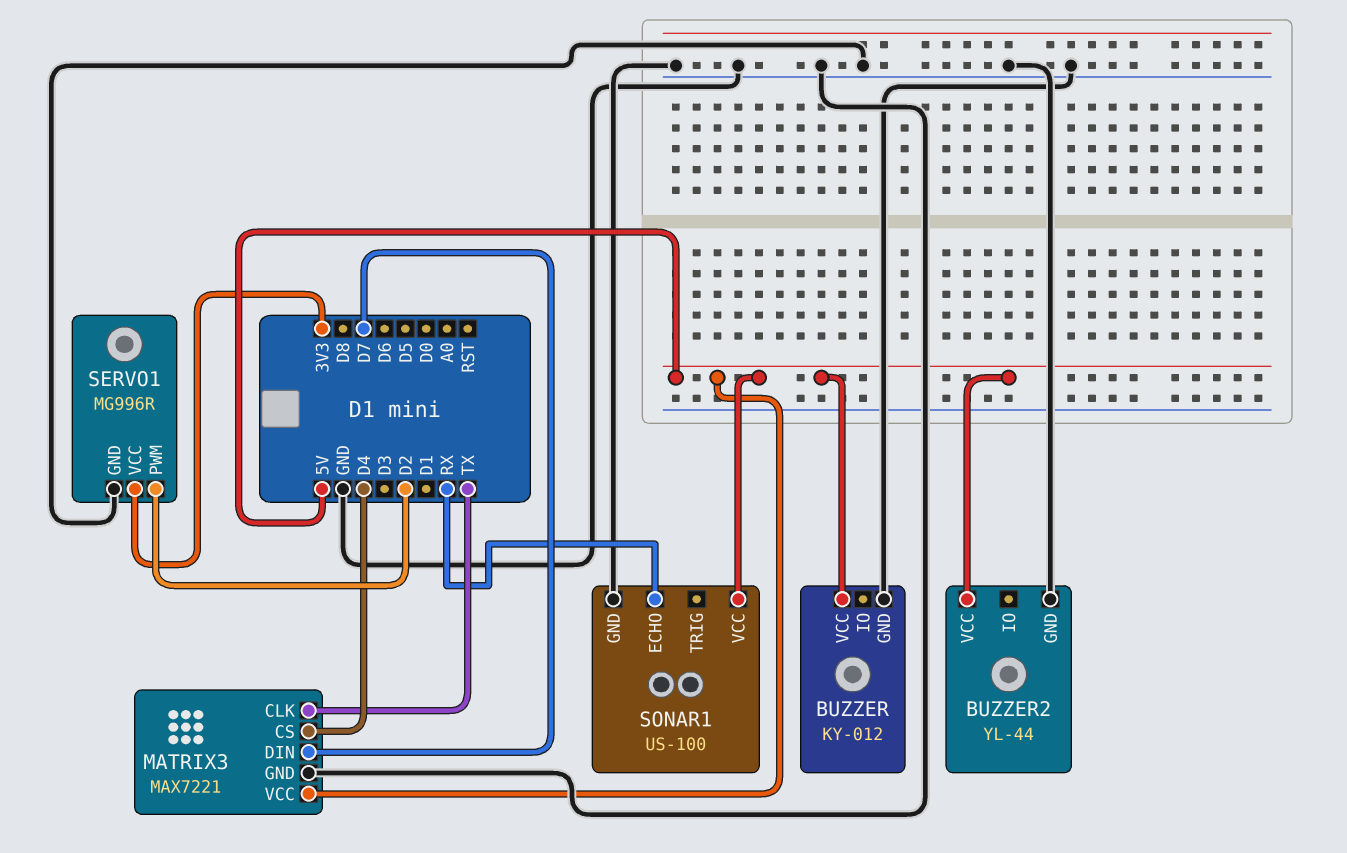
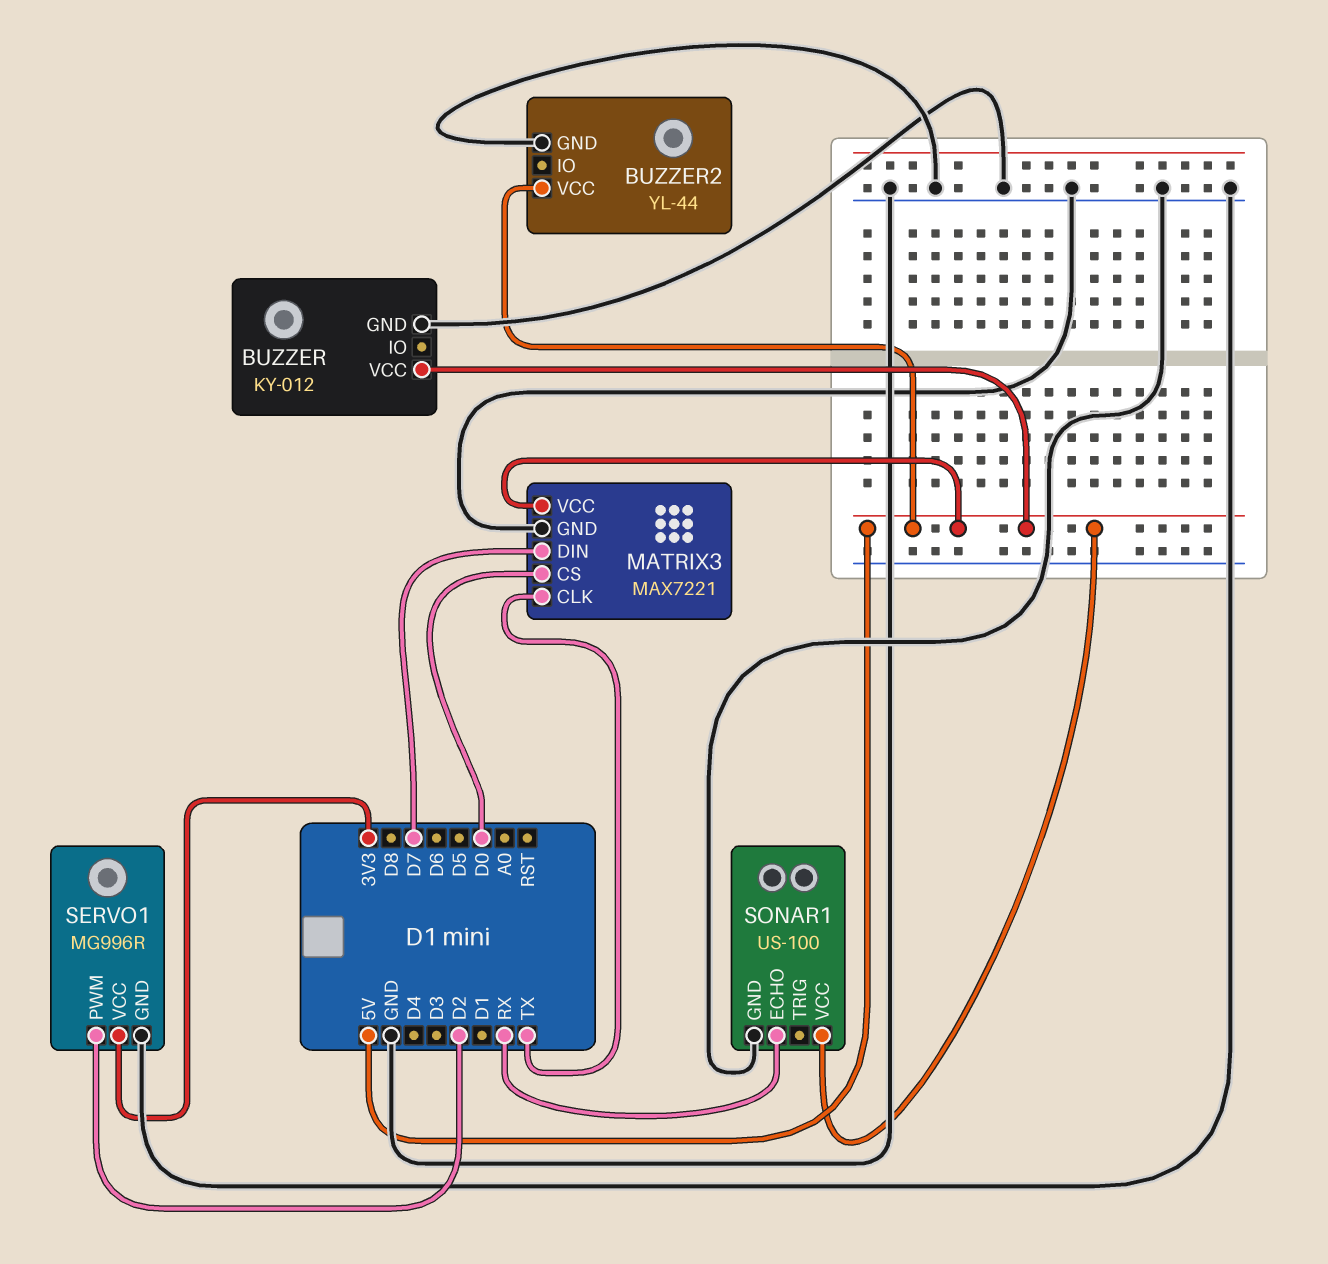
MATRIX3 pin CS: D4 -> D0

